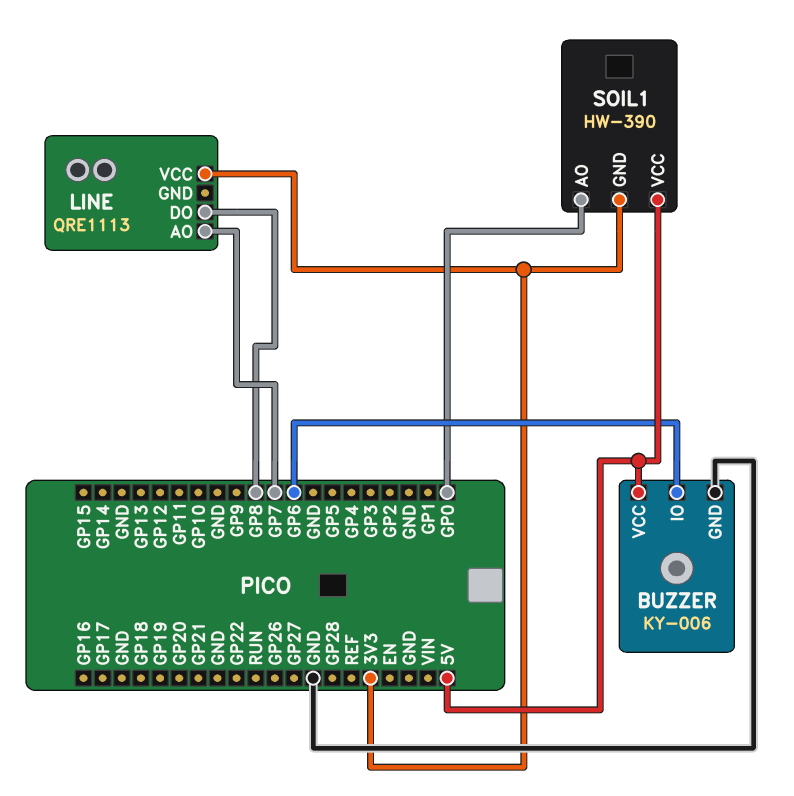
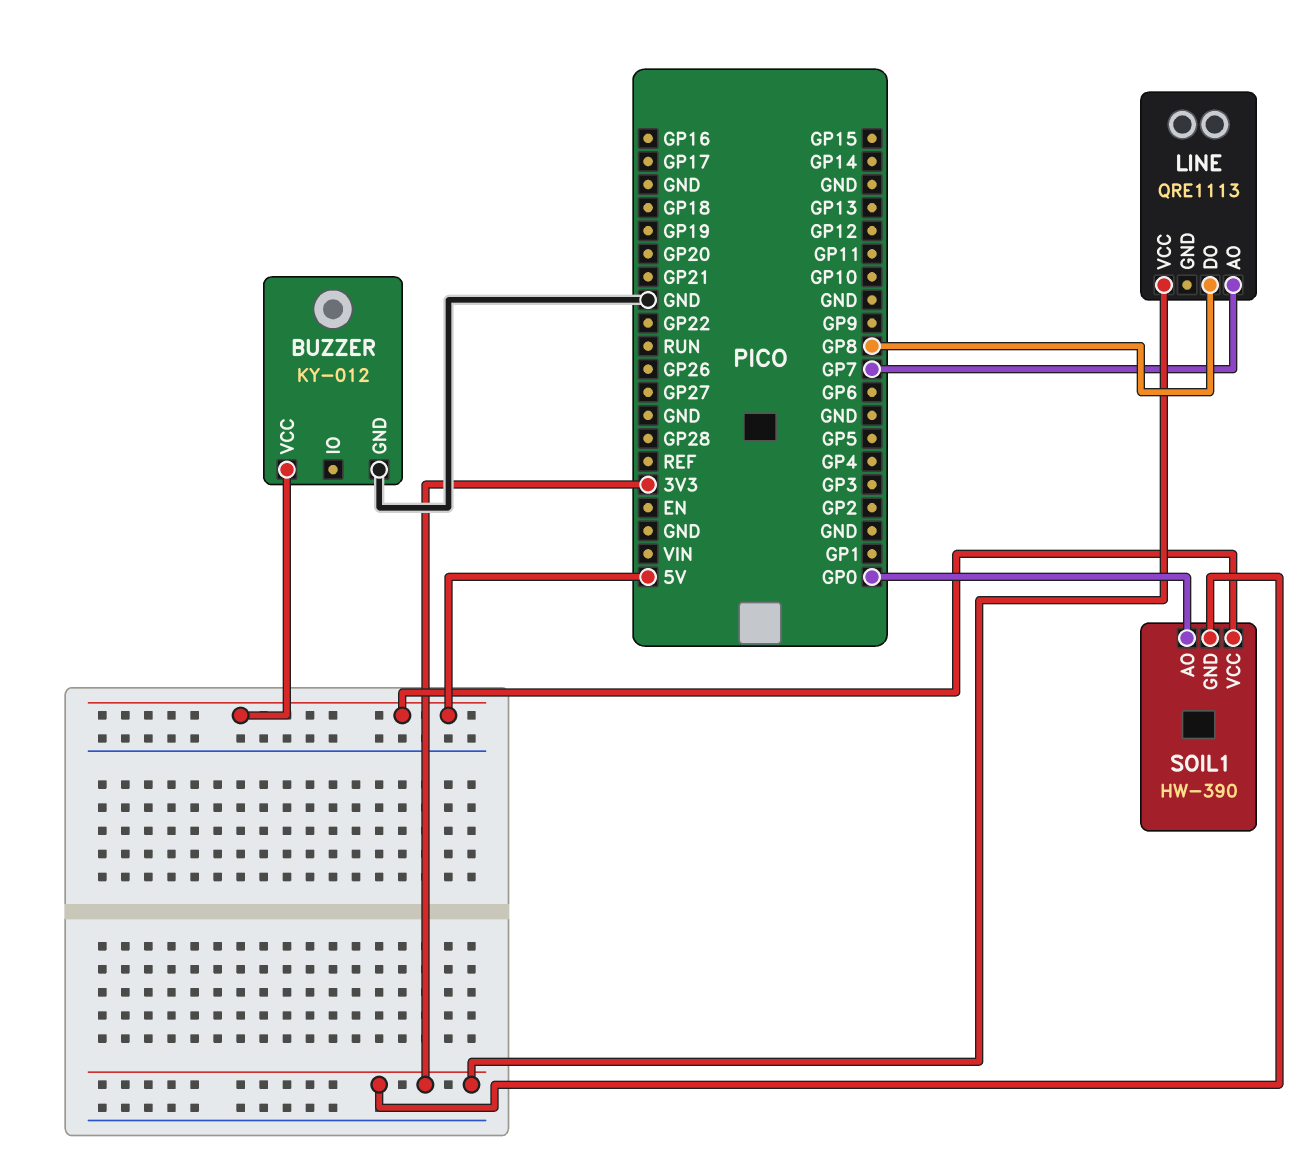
BUZZER: KY-006 -> KY-012
BUZZER pin IO: GP6 -> none

